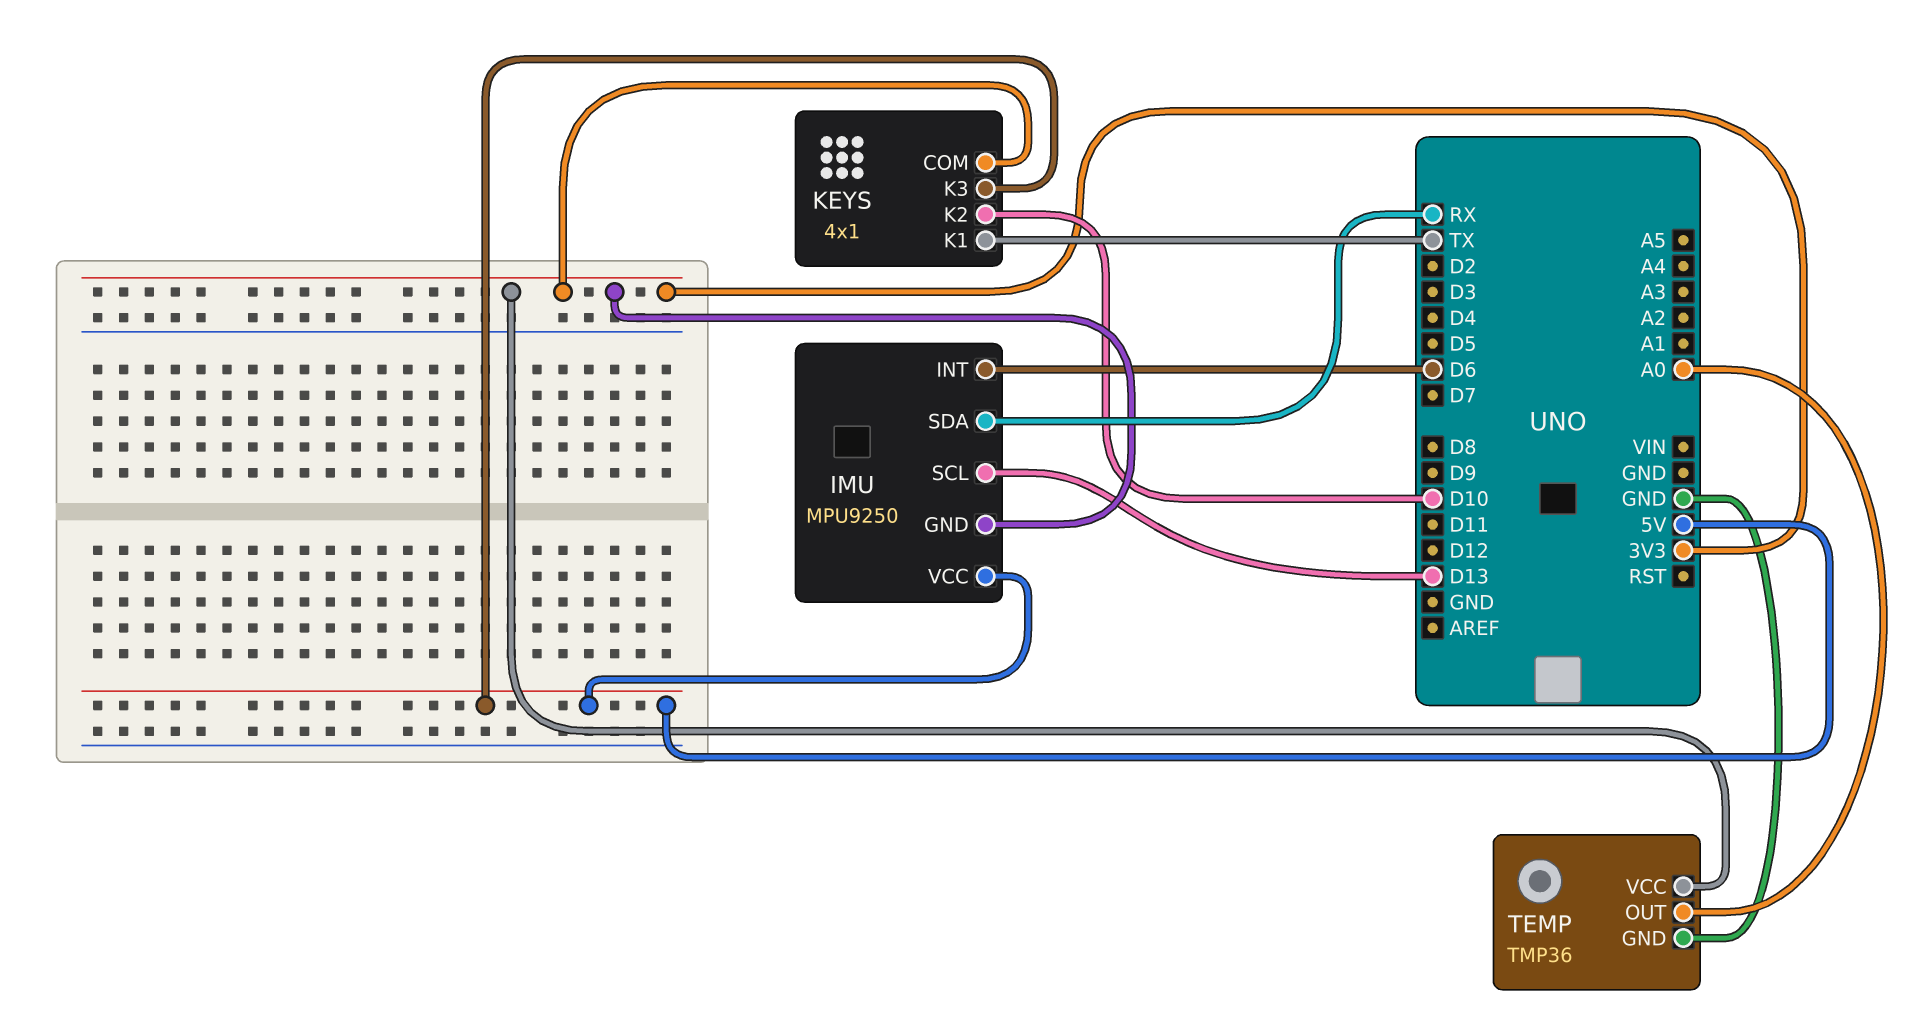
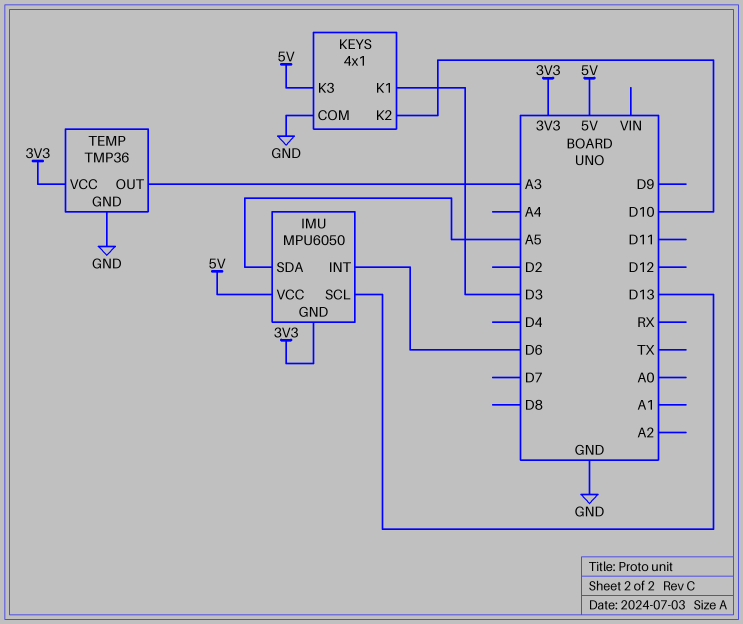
IMU: MPU9250 -> MPU6050
IMU pin SDA: RX -> A5
KEYS pin COM: 3V3 -> GND
KEYS pin K1: TX -> D3
TEMP pin OUT: A0 -> A3

